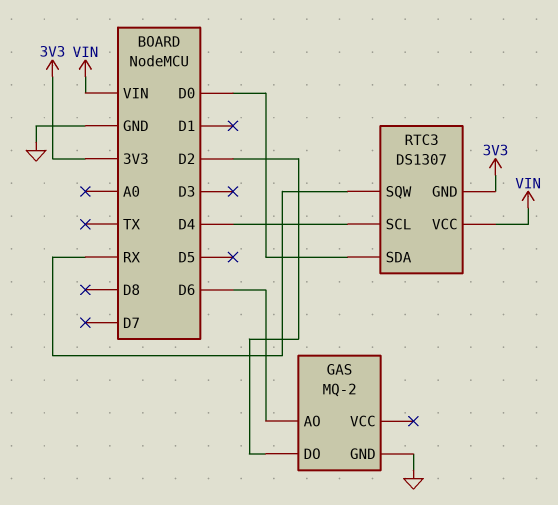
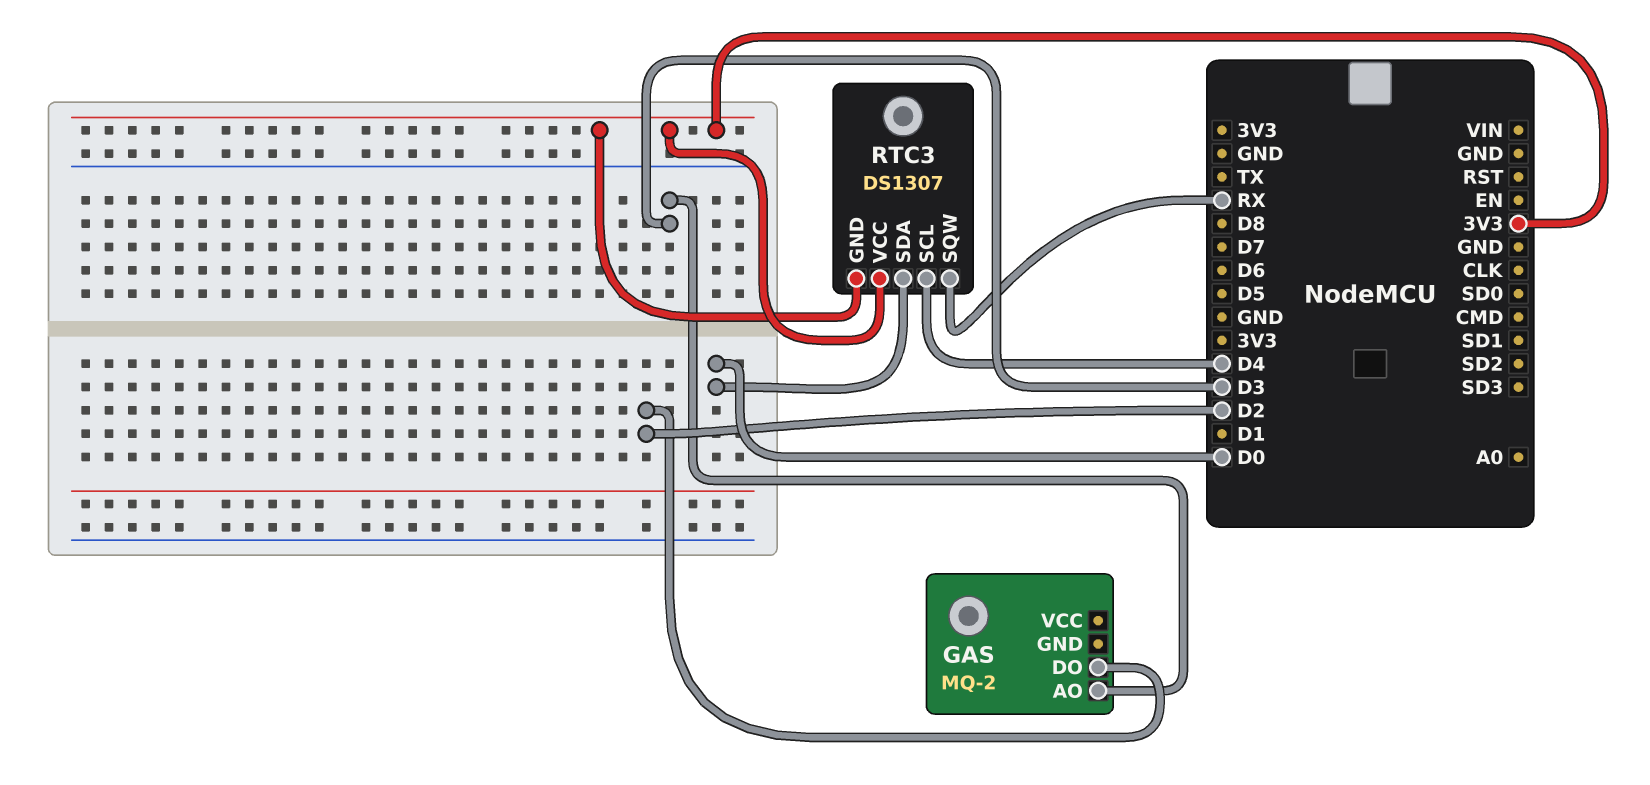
GAS pin AO: D6 -> D3
GAS pin GND: GND -> none
RTC3 pin VCC: VIN -> 3V3

